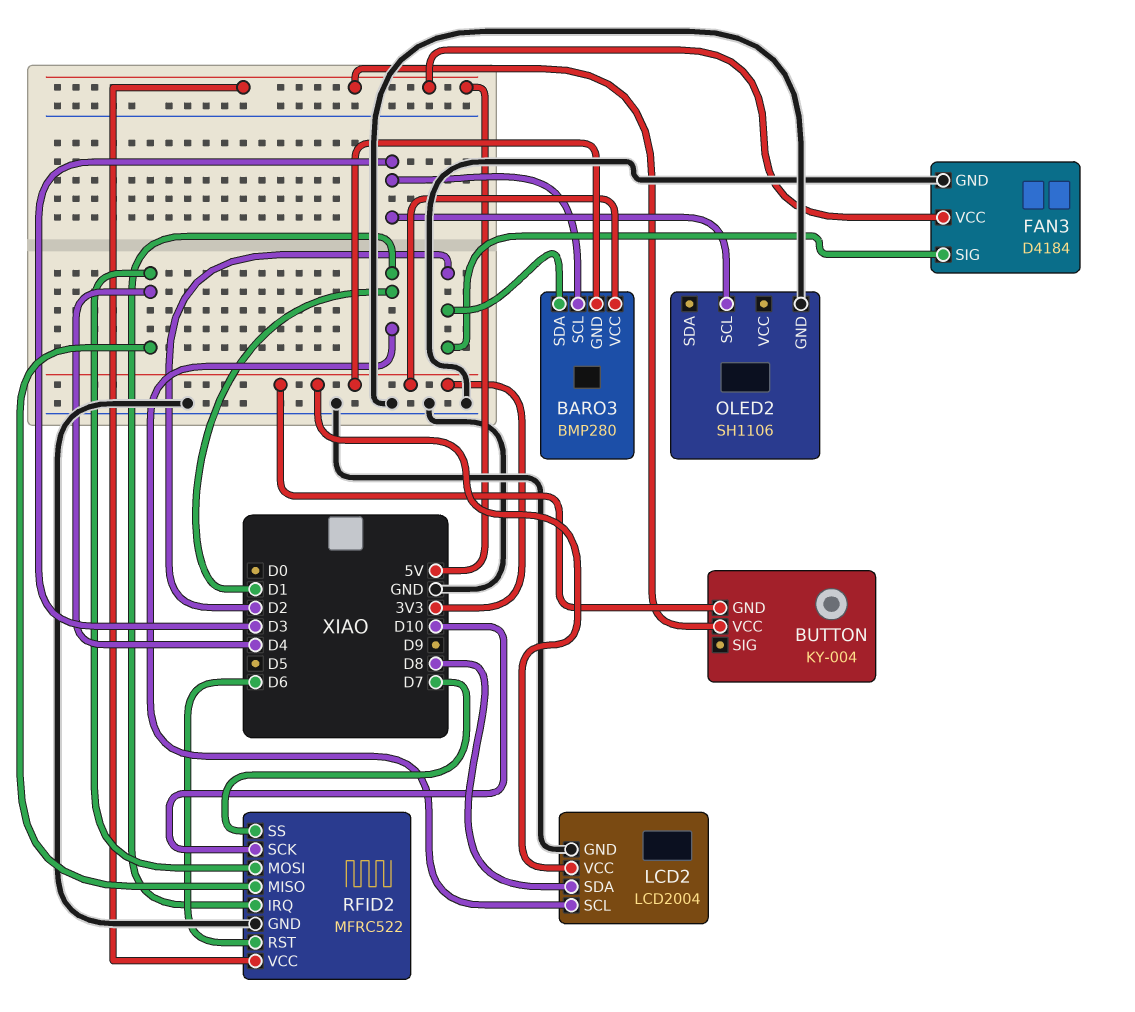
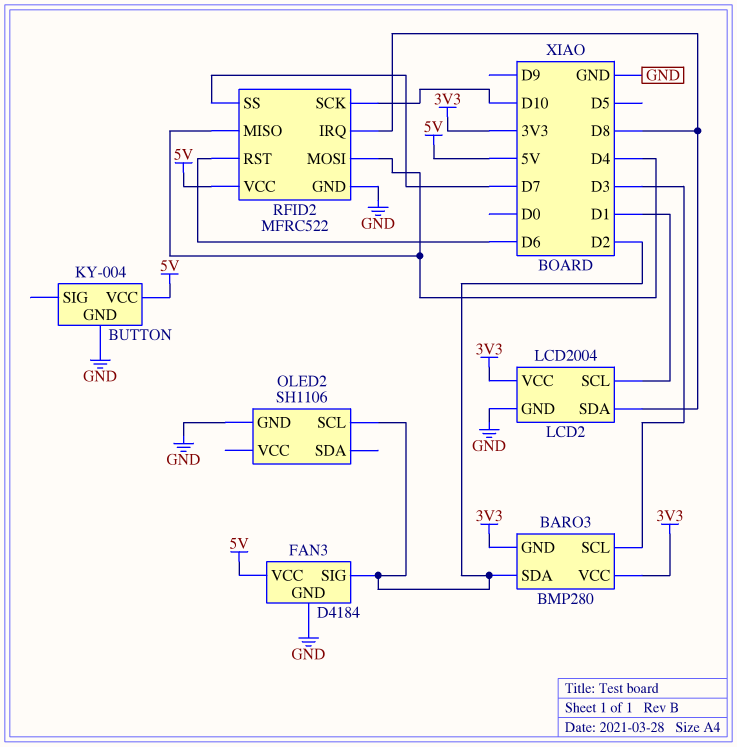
BUTTON pin GND: 3V3 -> GND
OLED2 pin SCL: D3 -> D2
RFID2 pin IRQ: D1 -> D8

